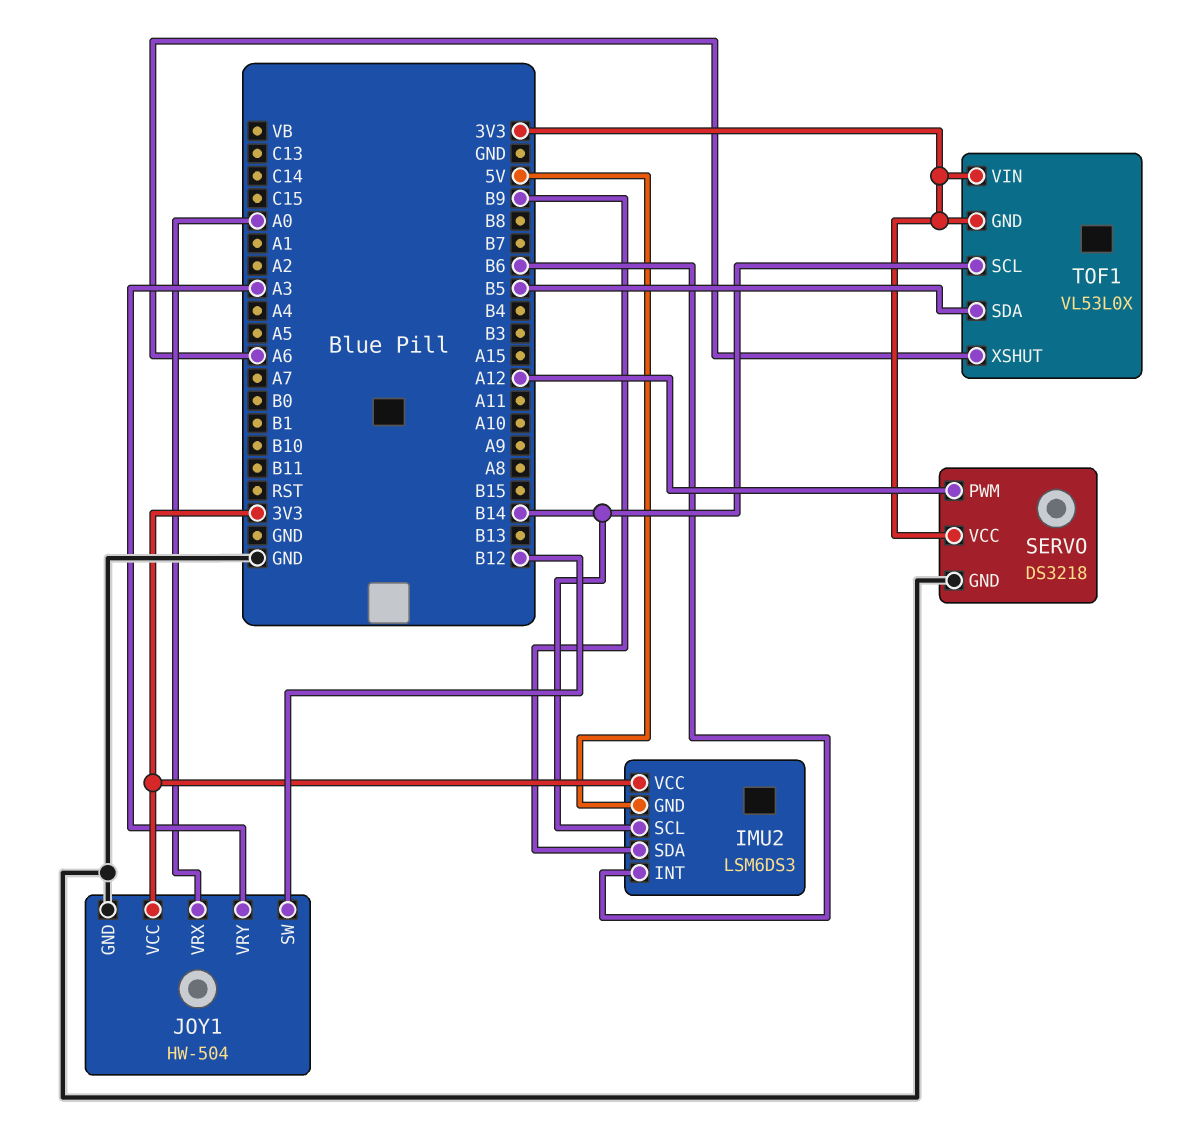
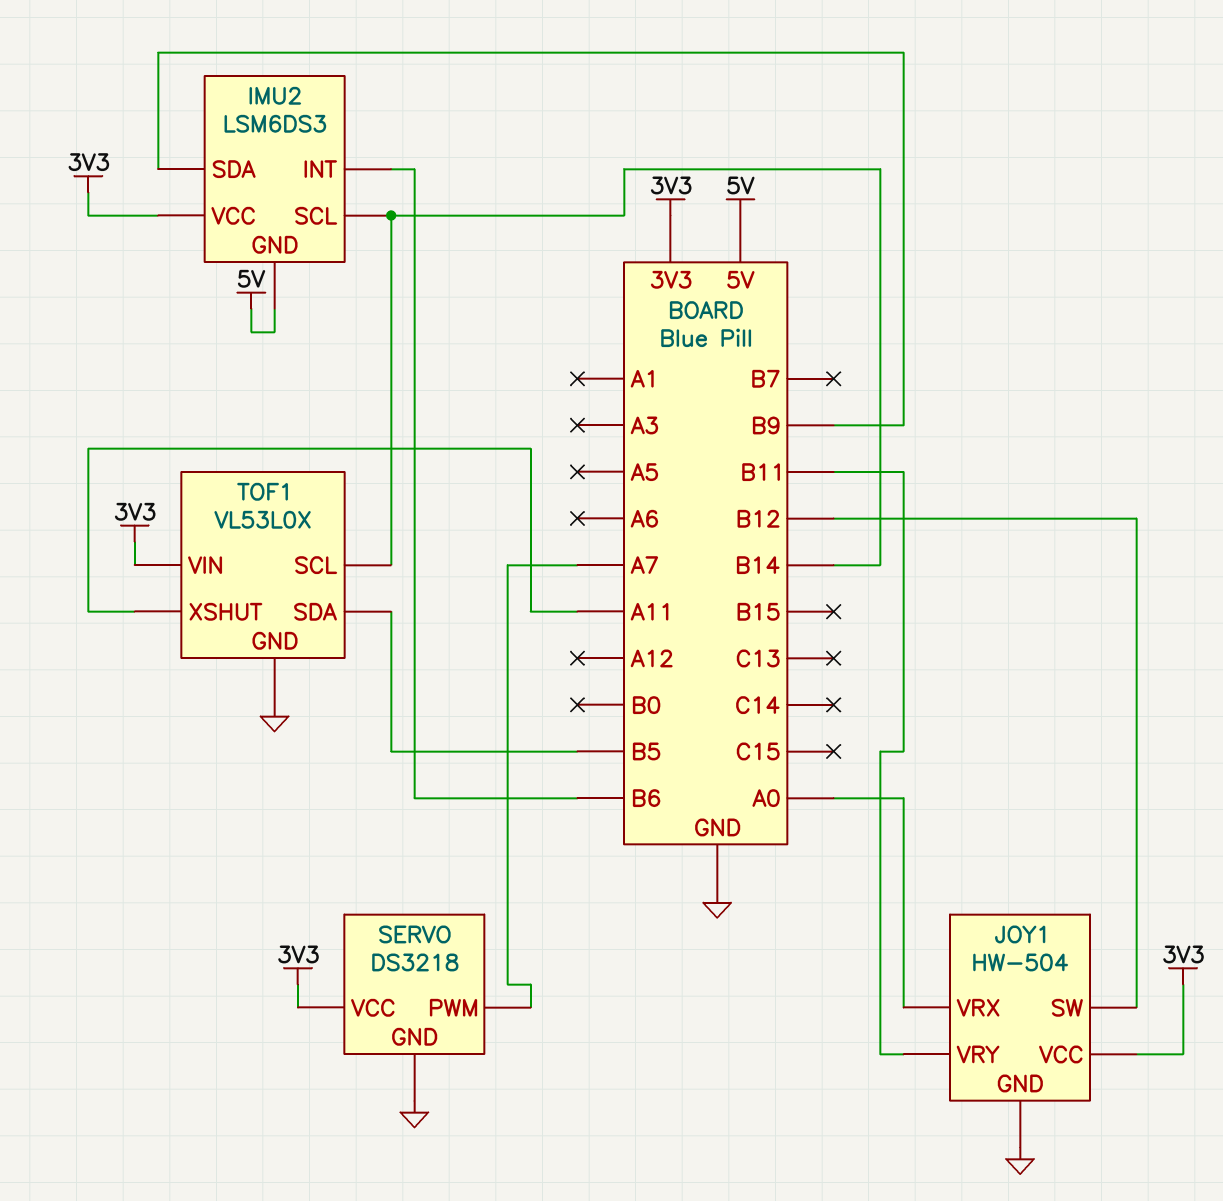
JOY1 pin VRY: A3 -> B11
SERVO pin PWM: A12 -> A7
TOF1 pin GND: 3V3 -> GND
TOF1 pin XSHUT: A6 -> A11

